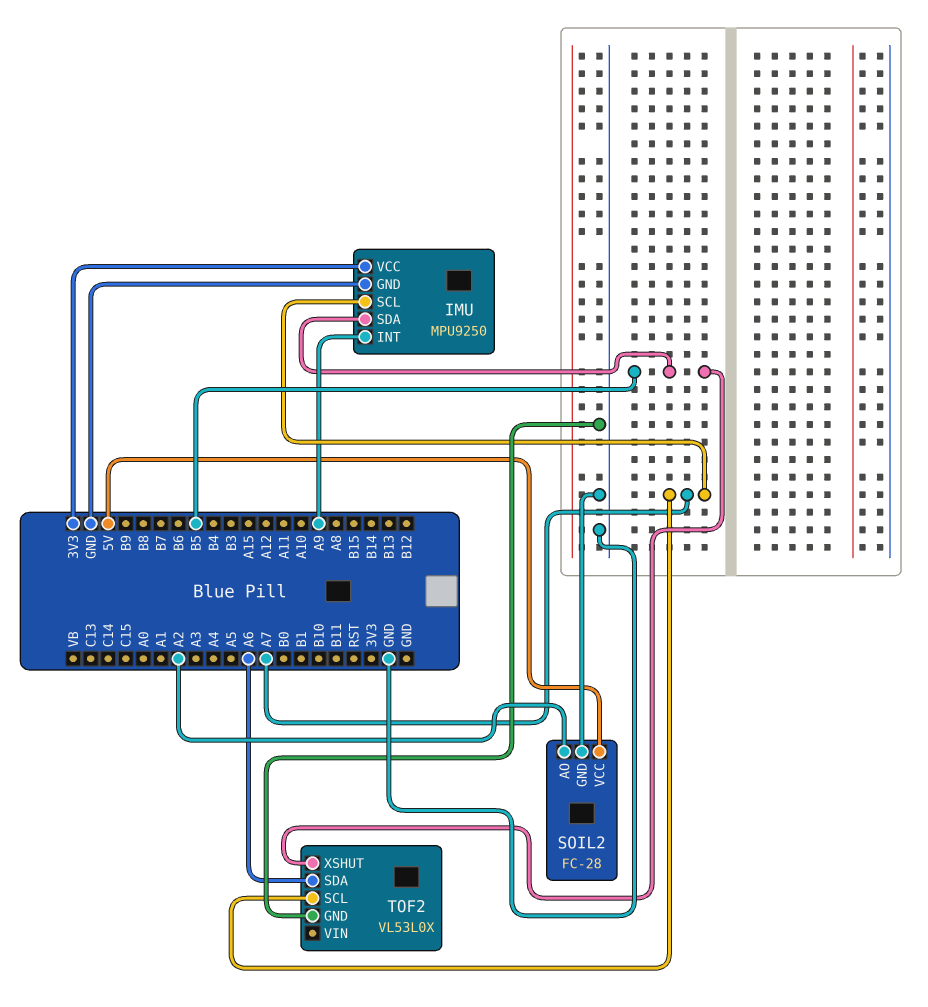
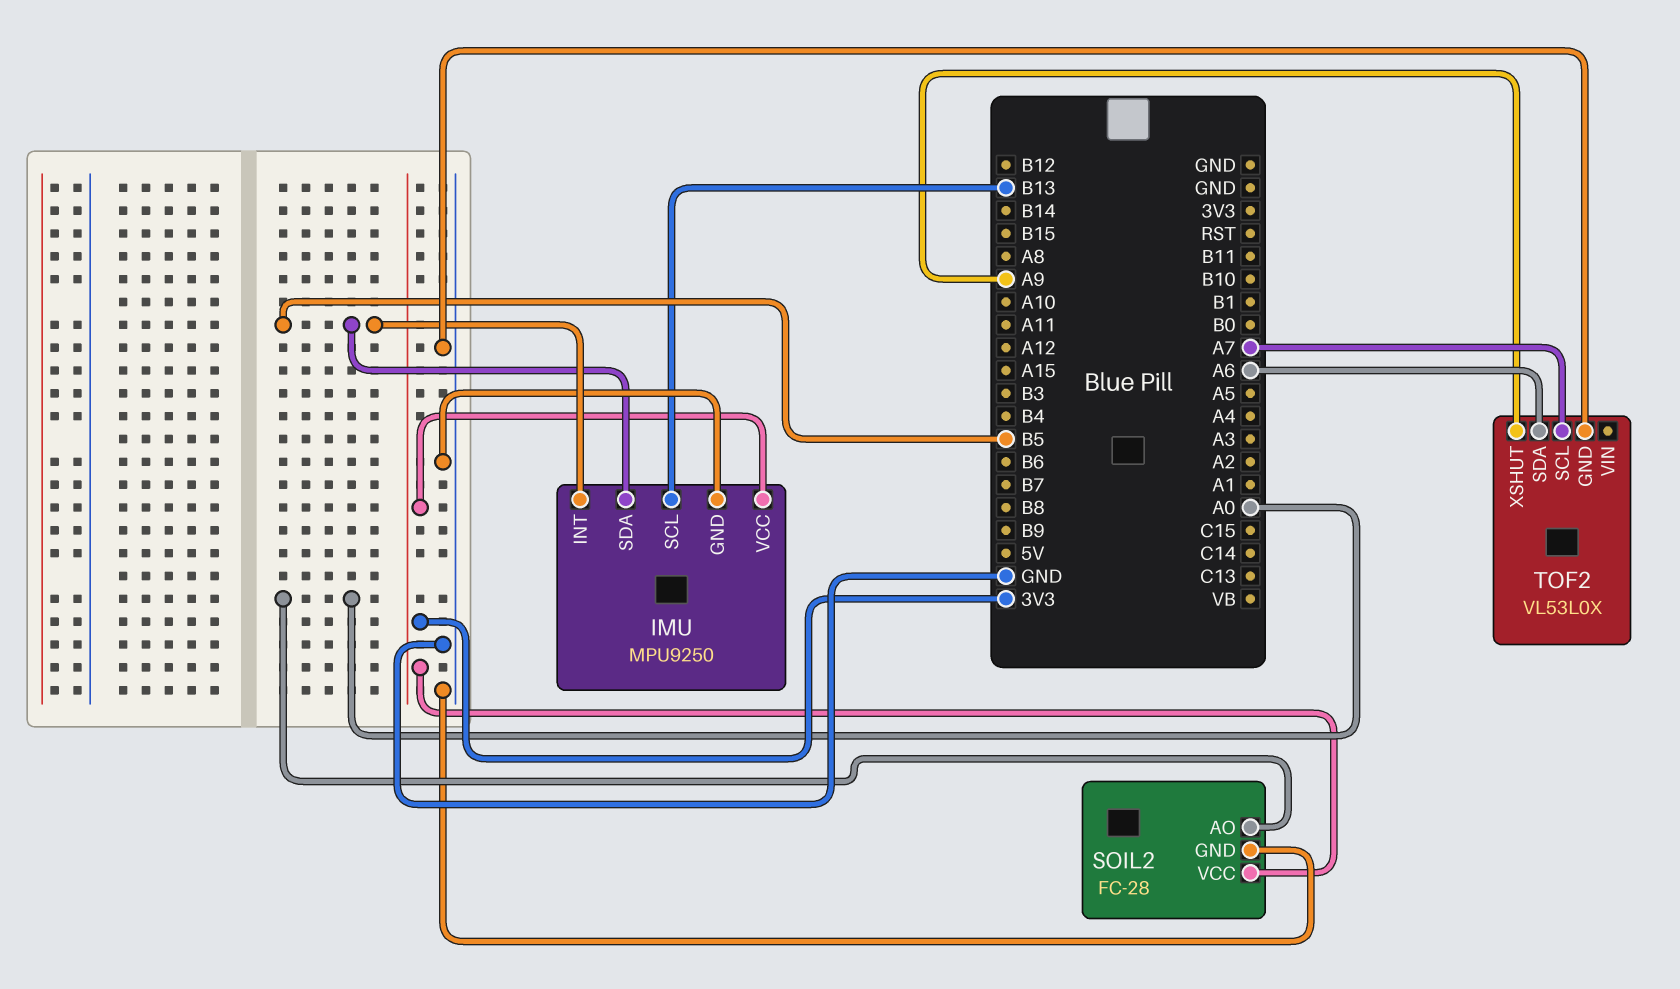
IMU pin INT: A9 -> B5
IMU pin SCL: A7 -> B13
SOIL2 pin AO: A2 -> A0
SOIL2 pin VCC: 5V -> 3V3
TOF2 pin XSHUT: B5 -> A9

